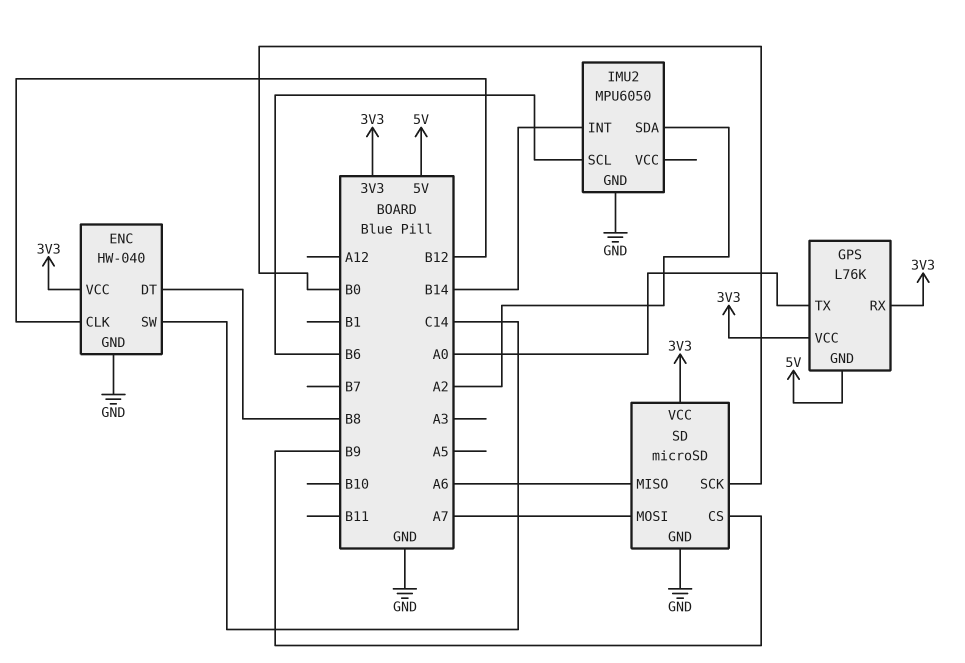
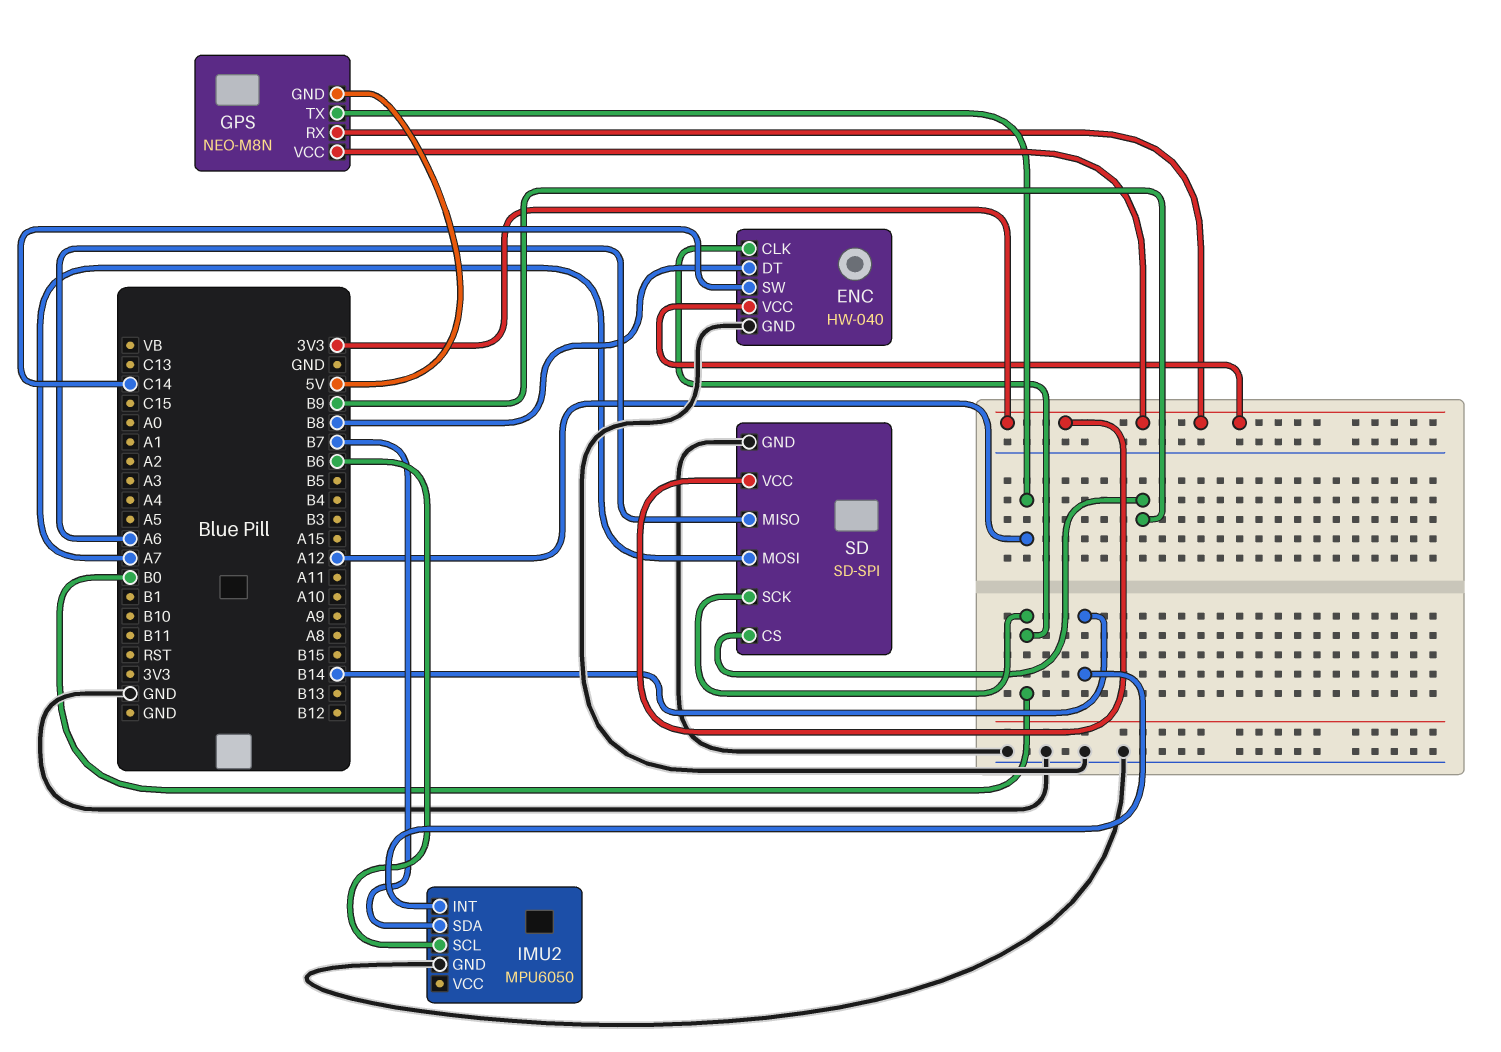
ENC pin CLK: B12 -> B0
GPS: L76K -> NEO-M8N
GPS pin TX: A0 -> A12
IMU2 pin SDA: A2 -> B7
SD: microSD -> SD-SPI

